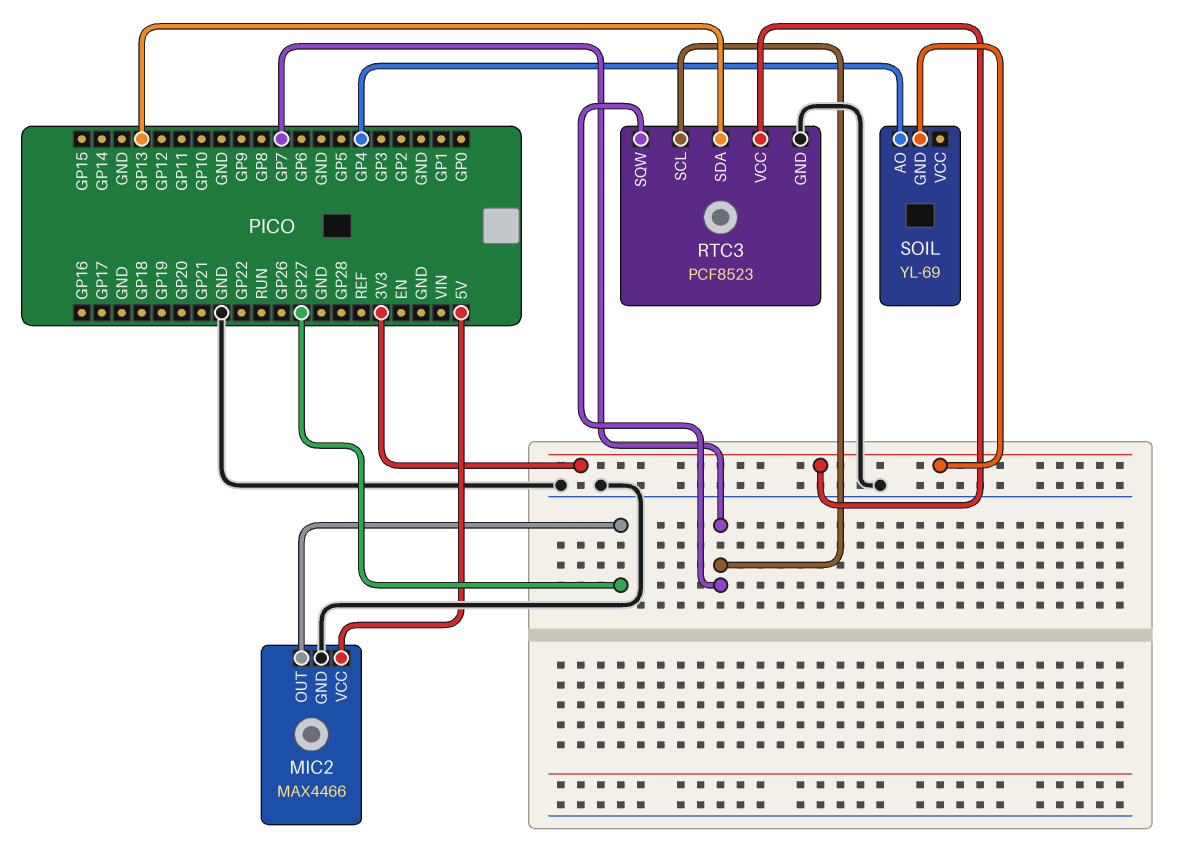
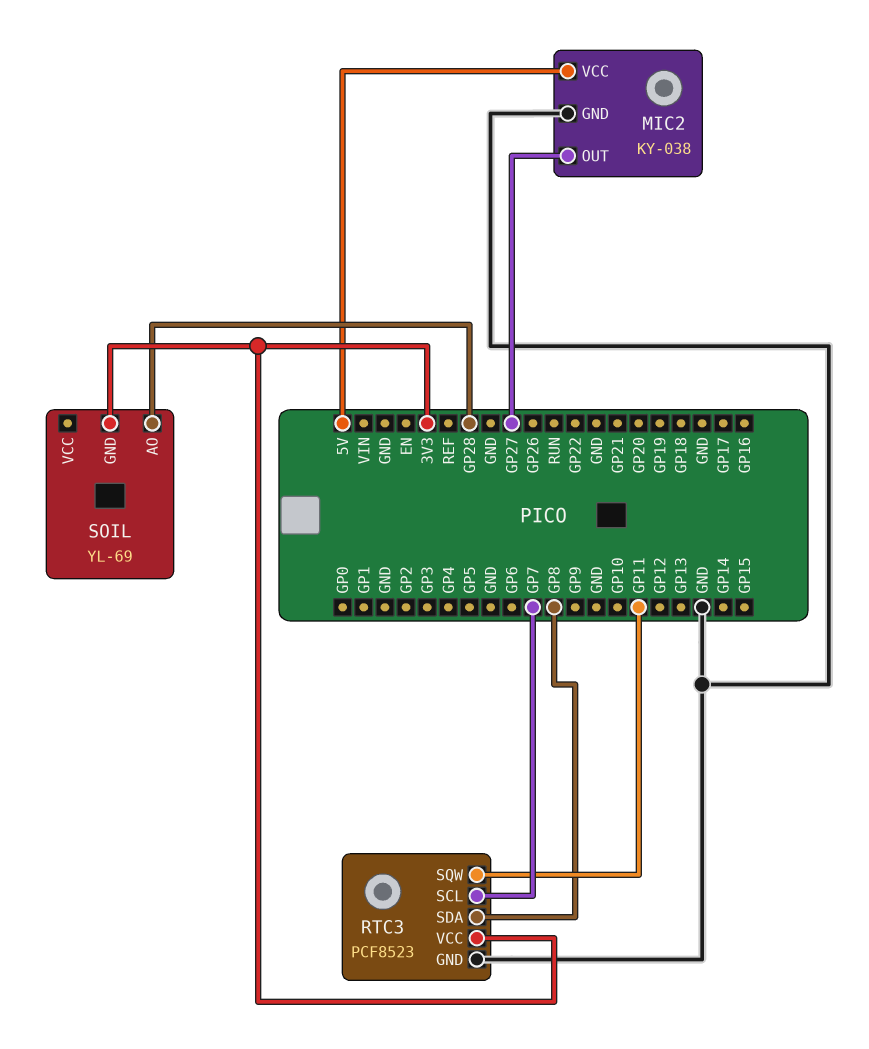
MIC2: MAX4466 -> KY-038
RTC3 pin SDA: GP13 -> GP8
RTC3 pin SQW: GP7 -> GP11
SOIL pin AO: GP4 -> GP28

